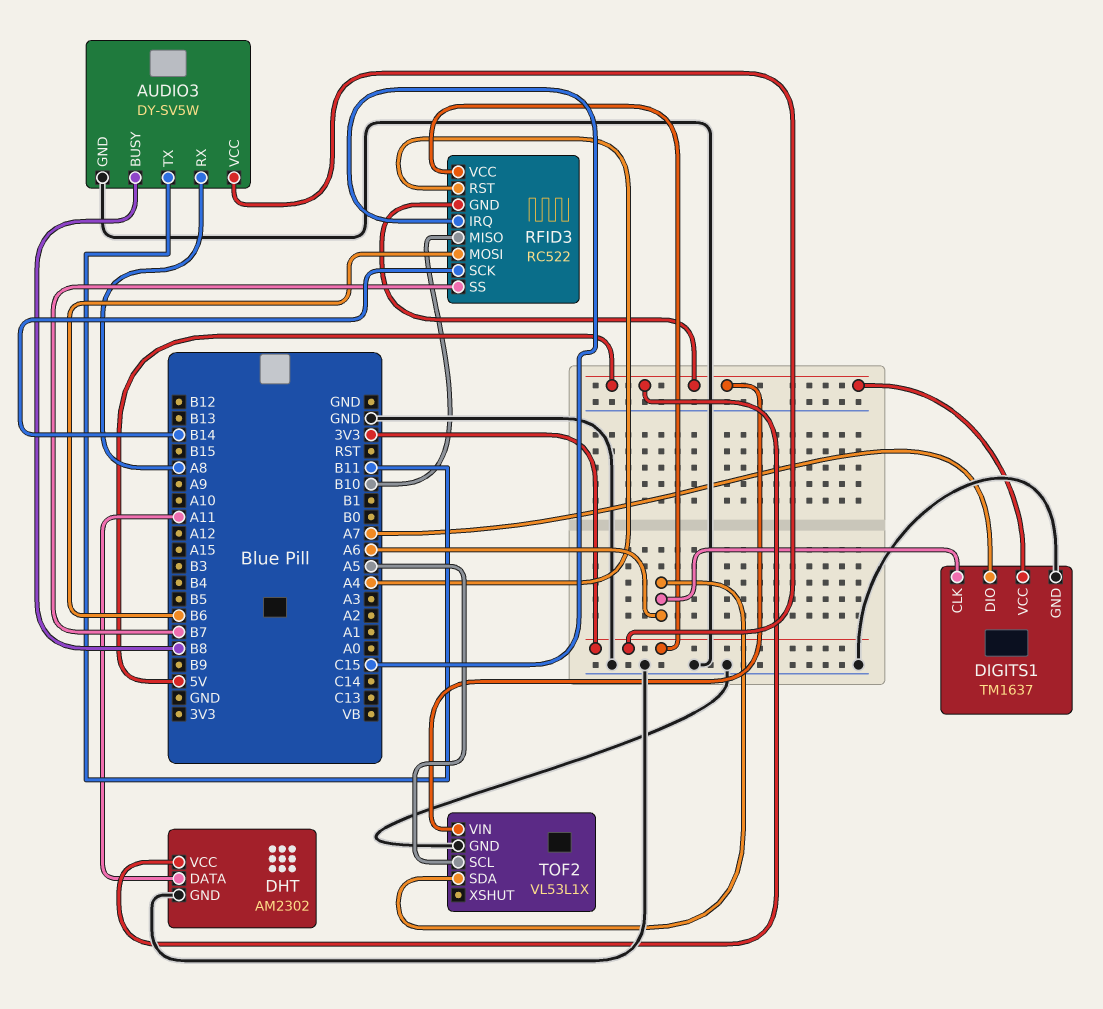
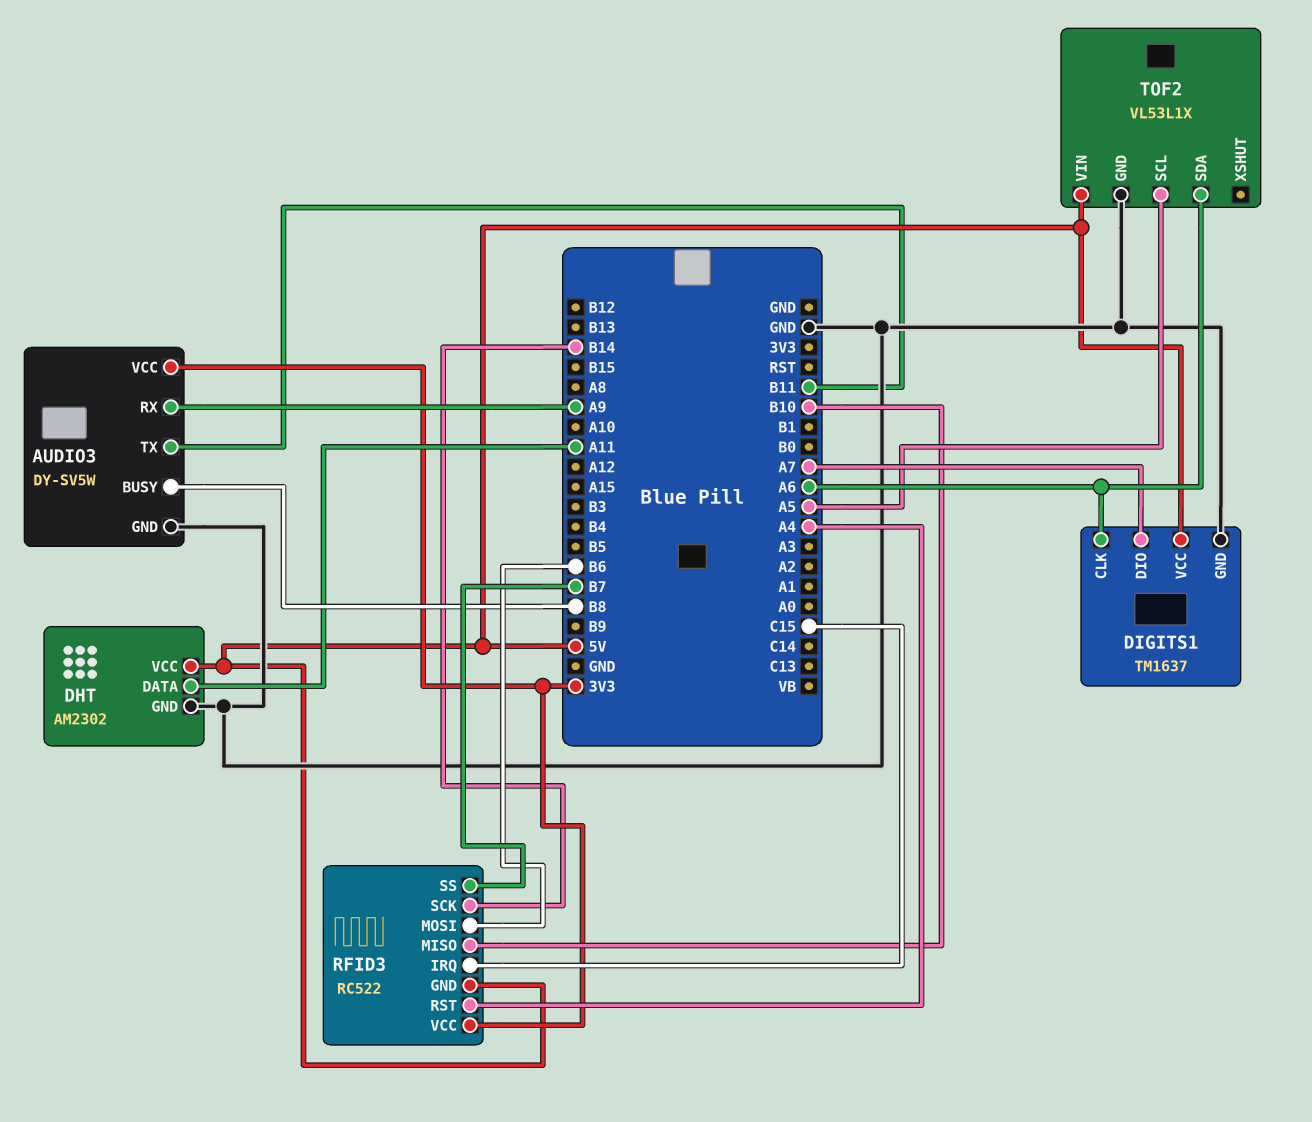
AUDIO3 pin RX: A8 -> A9

